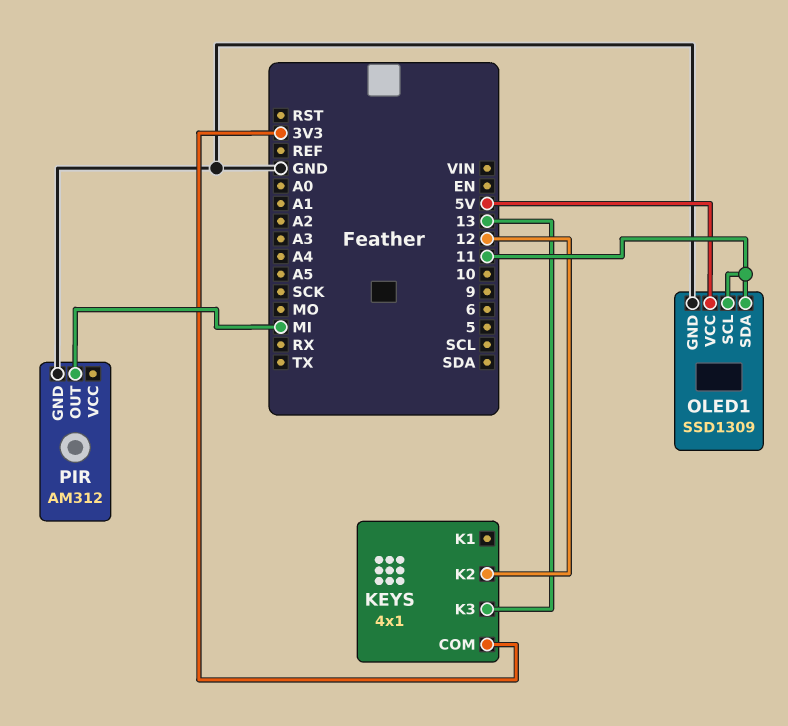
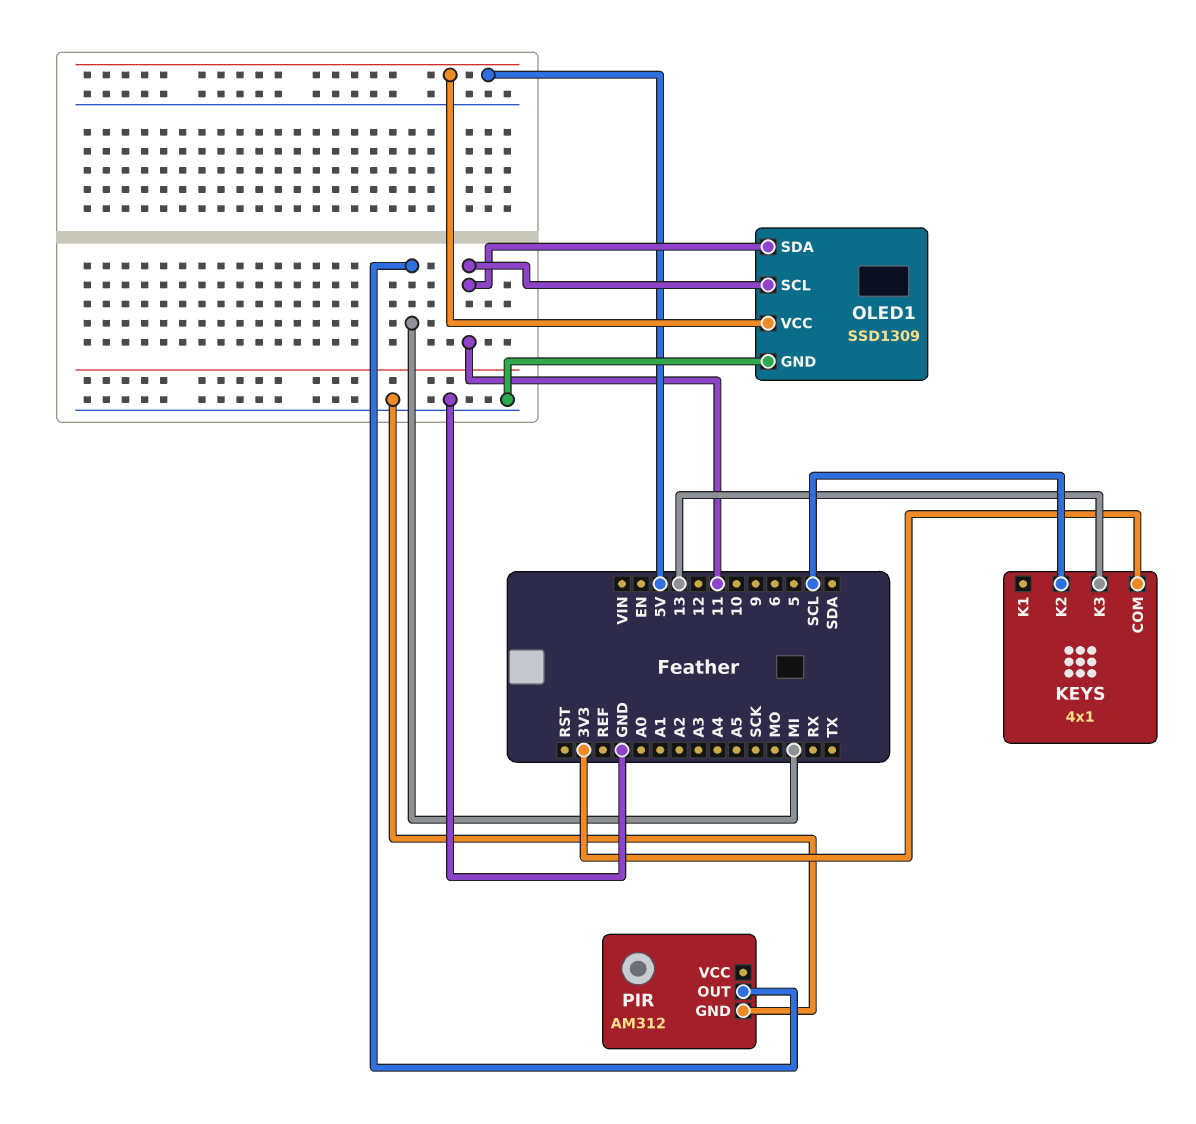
KEYS pin K2: 12 -> SCL

